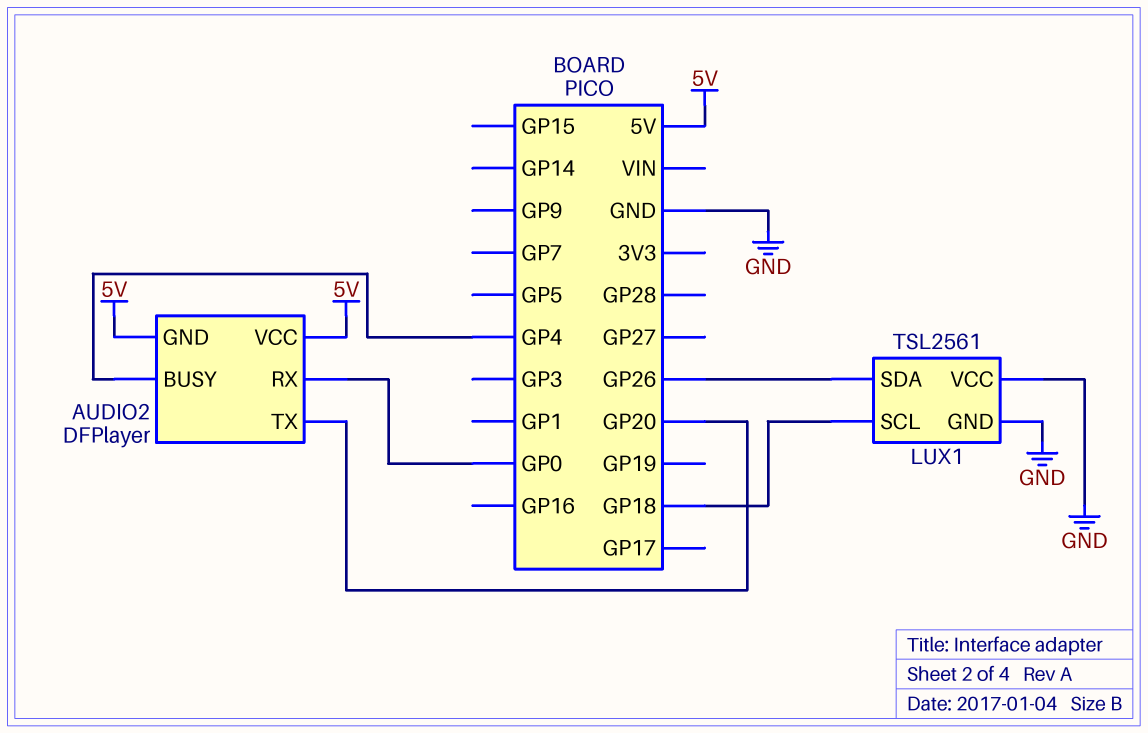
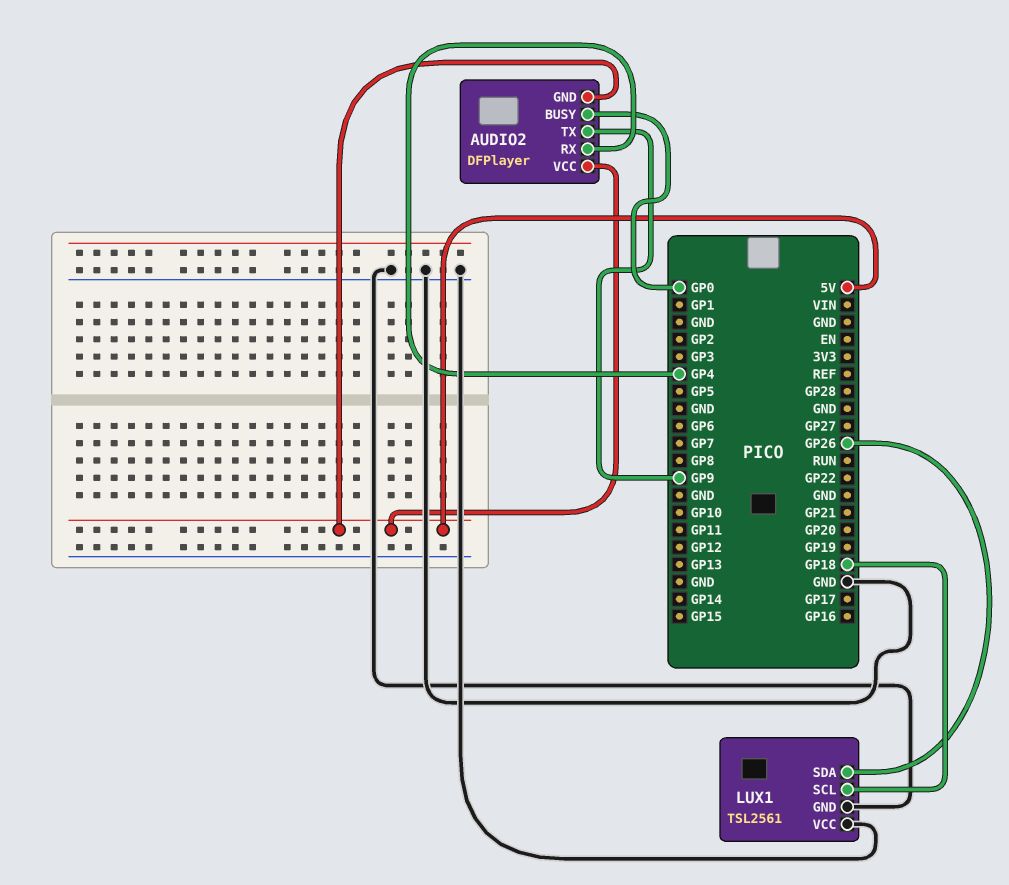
AUDIO2 pin BUSY: GP4 -> GP0
AUDIO2 pin RX: GP0 -> GP4
AUDIO2 pin TX: GP20 -> GP9

